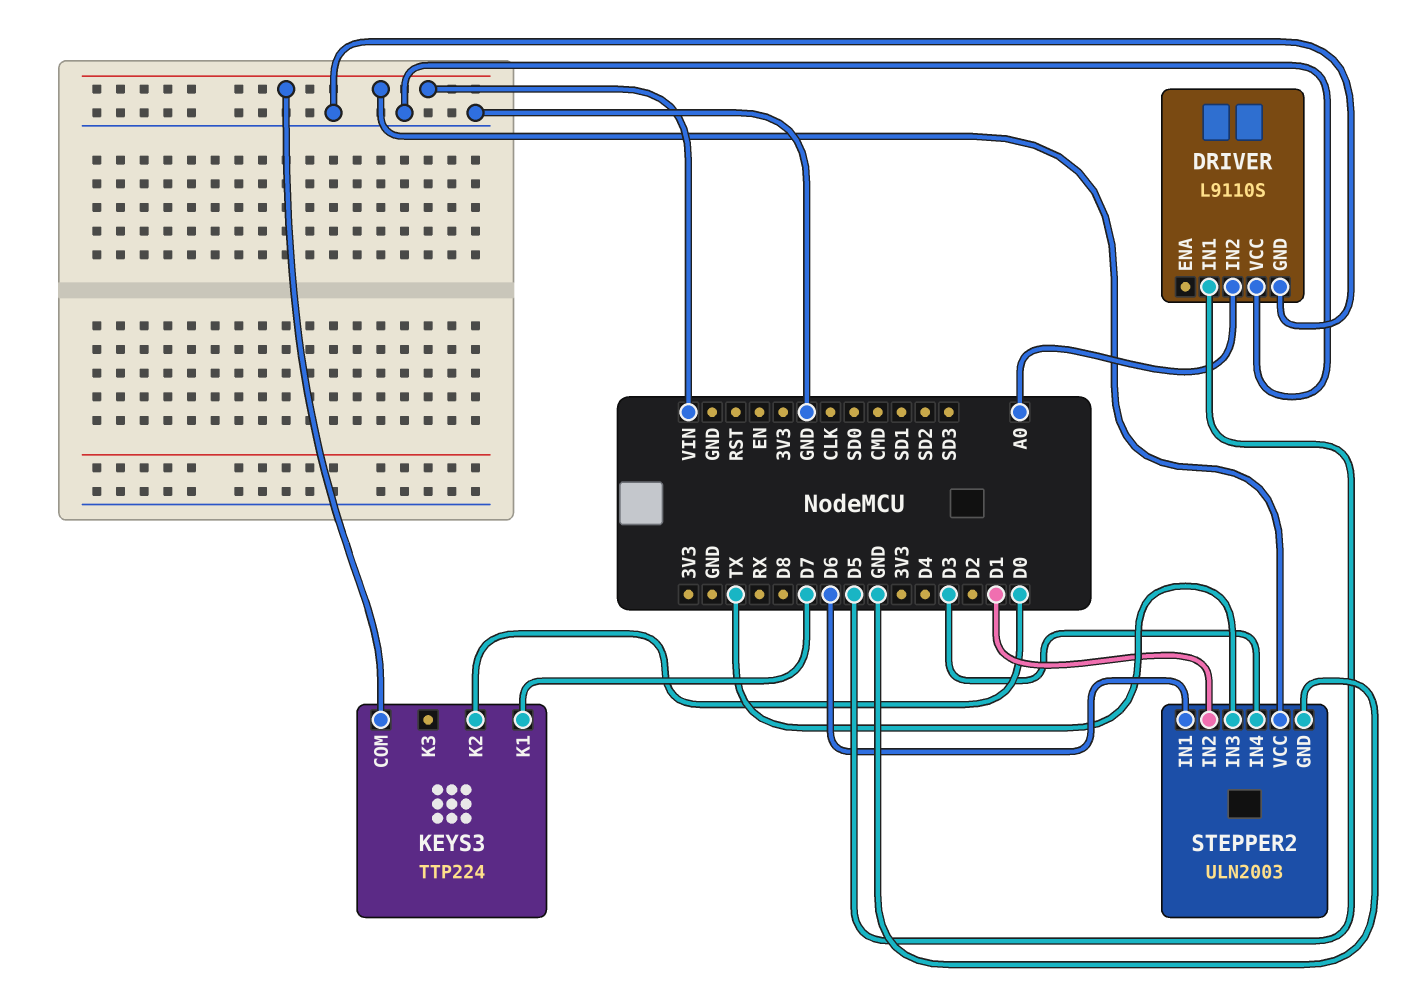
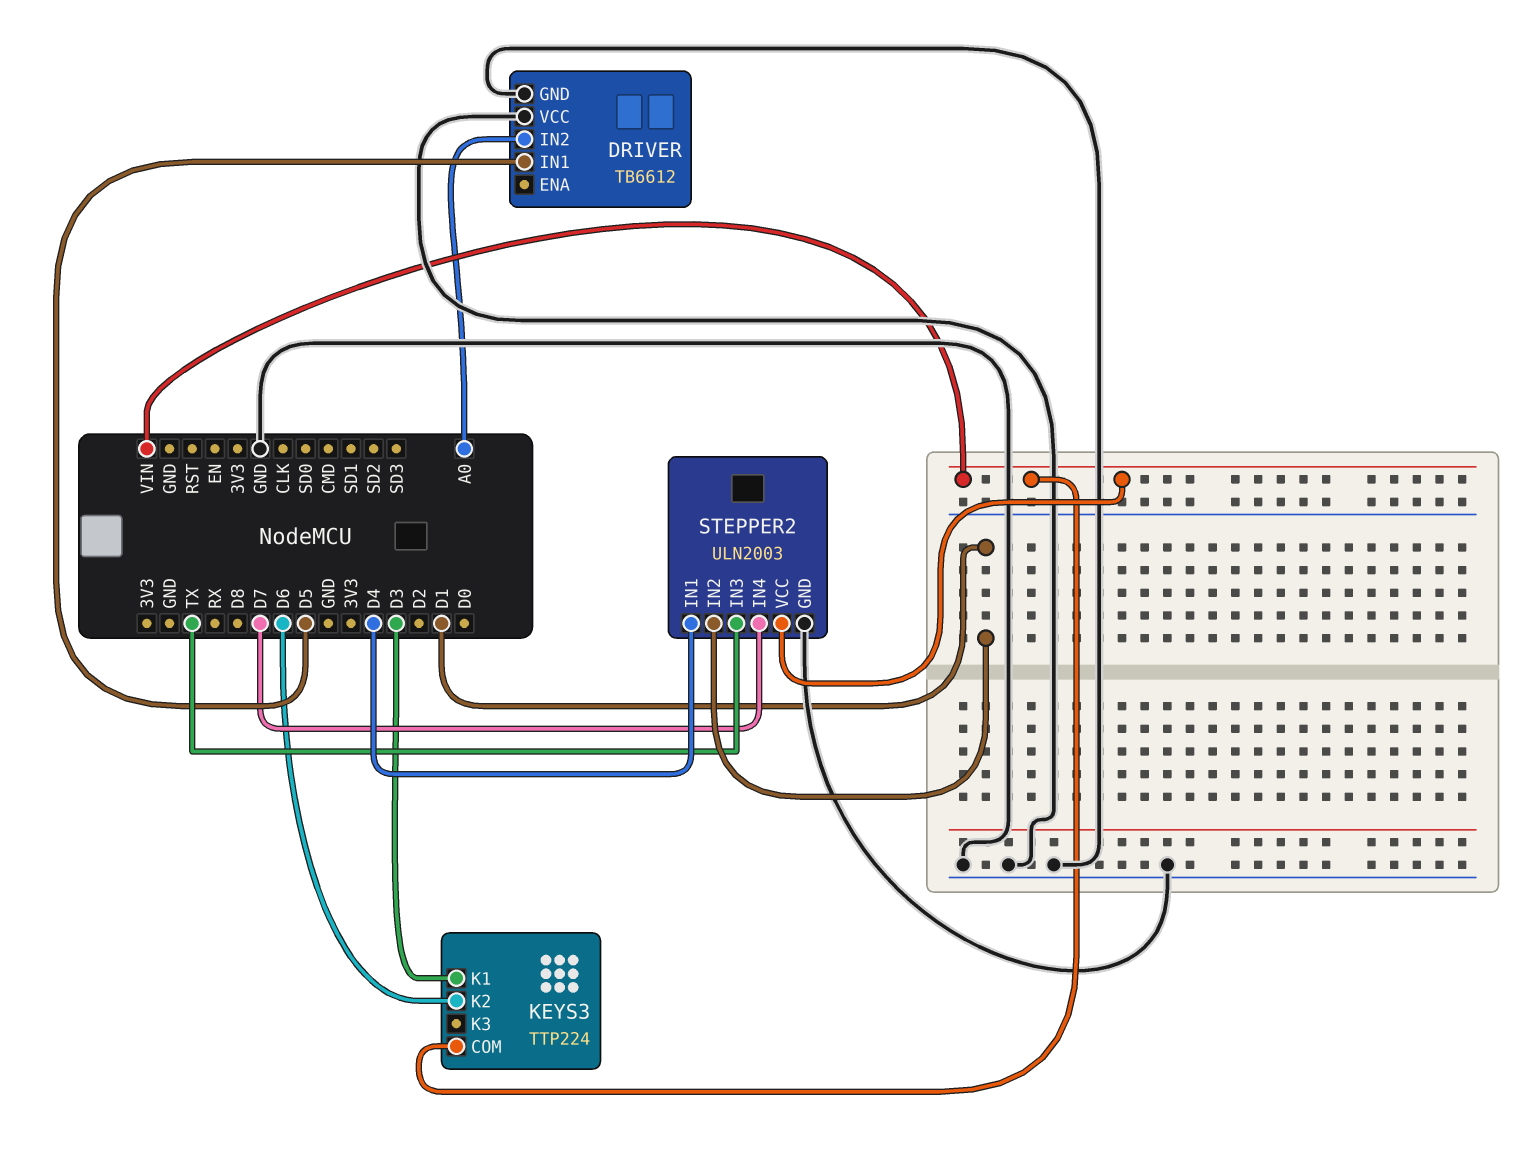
DRIVER: L9110S -> TB6612
KEYS3 pin K1: D7 -> D3
KEYS3 pin K2: D0 -> D6
STEPPER2 pin IN1: D6 -> D4
STEPPER2 pin IN4: D3 -> D7

